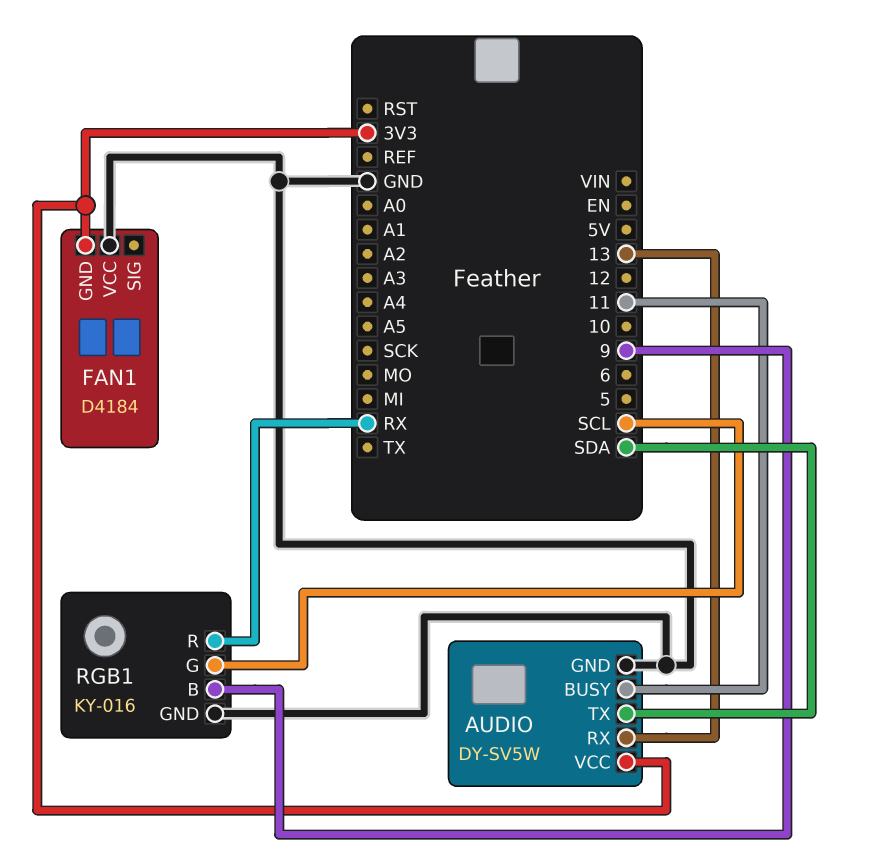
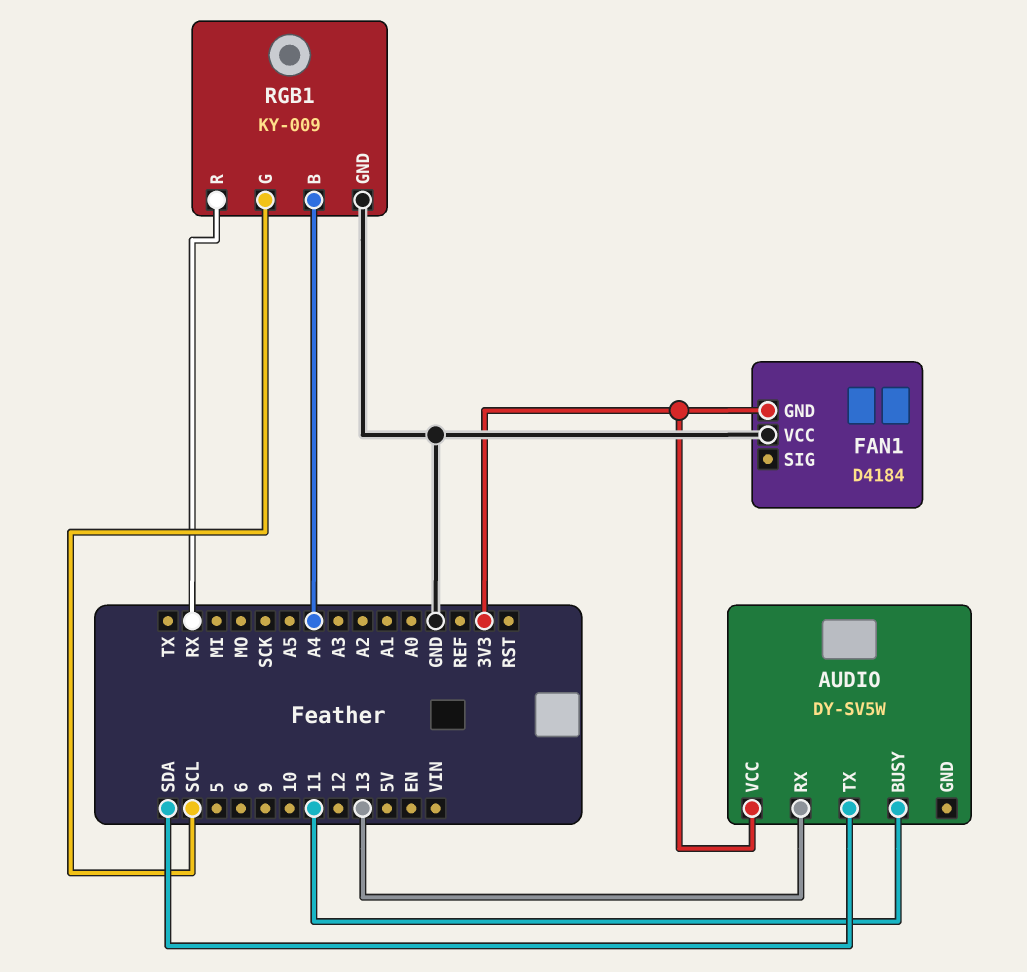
AUDIO pin GND: GND -> none
RGB1: KY-016 -> KY-009
RGB1 pin B: 9 -> A4

